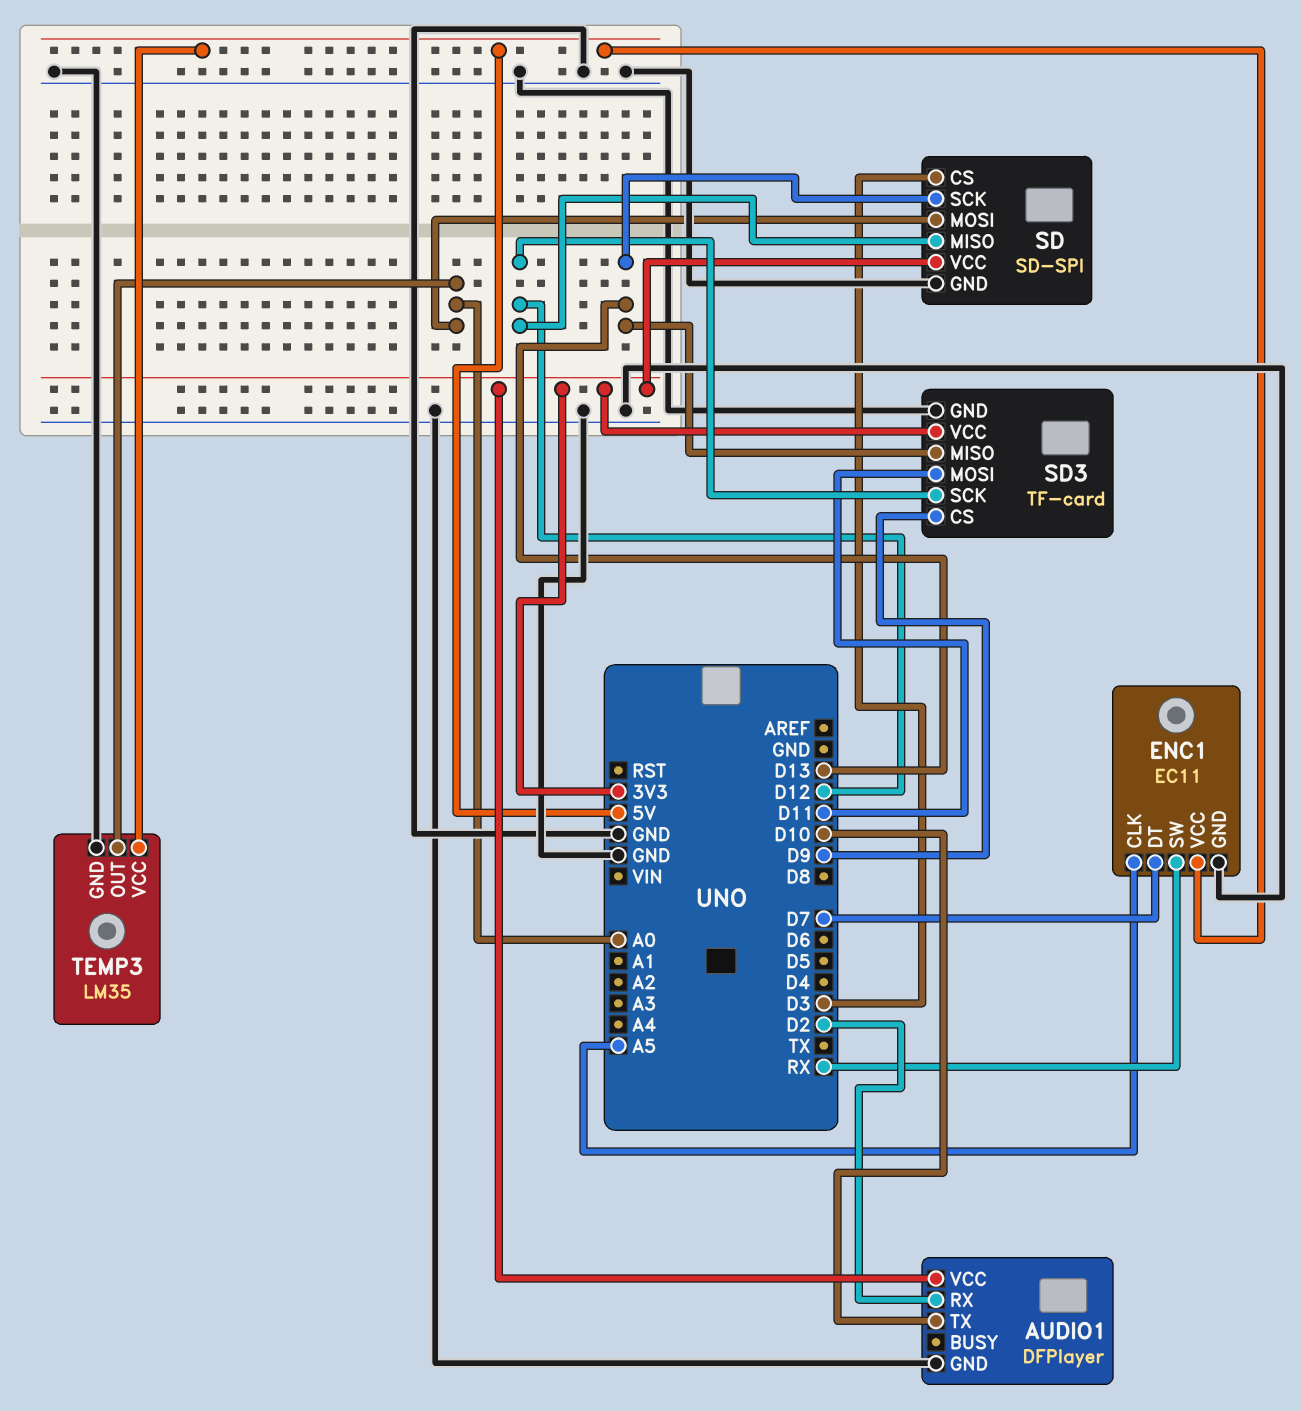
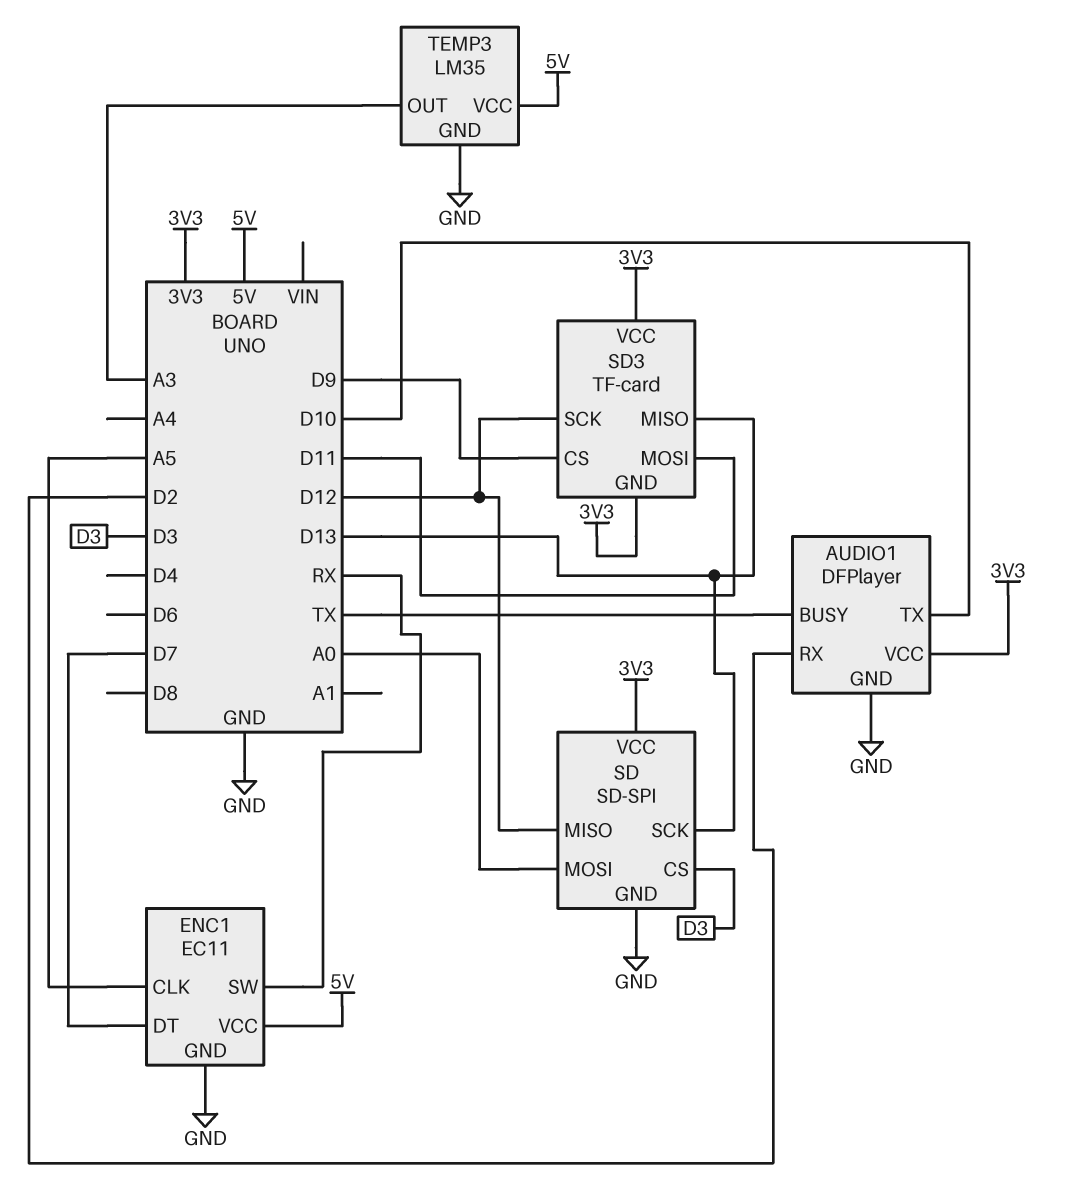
AUDIO1 pin BUSY: none -> TX
SD3 pin GND: GND -> 3V3
TEMP3 pin OUT: A0 -> A3

